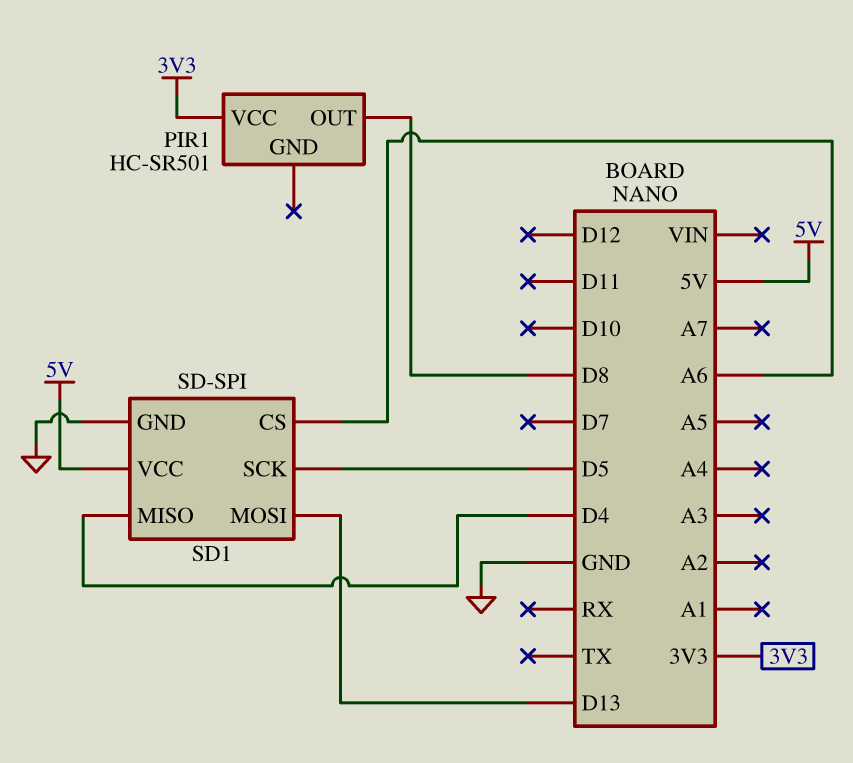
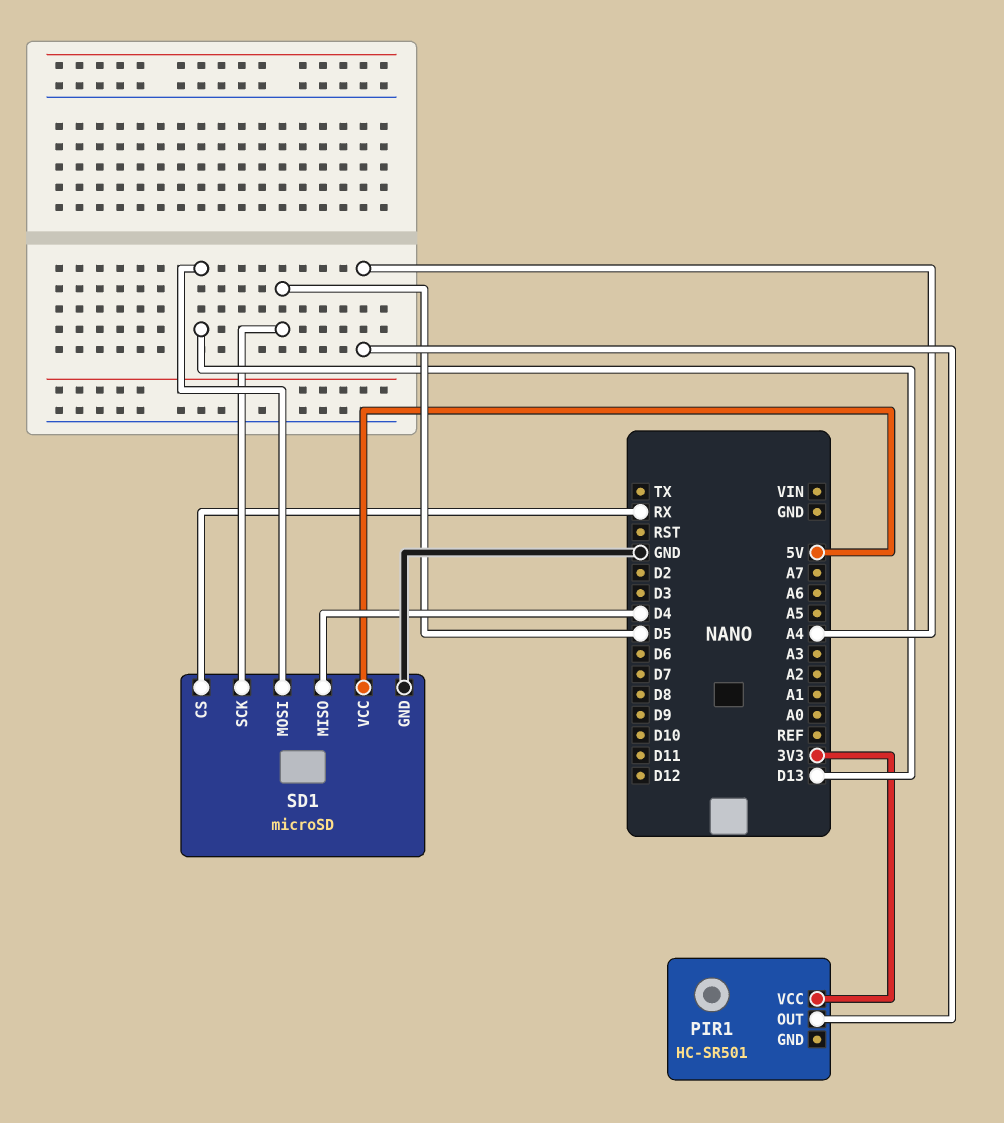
PIR1 pin OUT: D8 -> A4
SD1: SD-SPI -> microSD
SD1 pin CS: A6 -> RX

